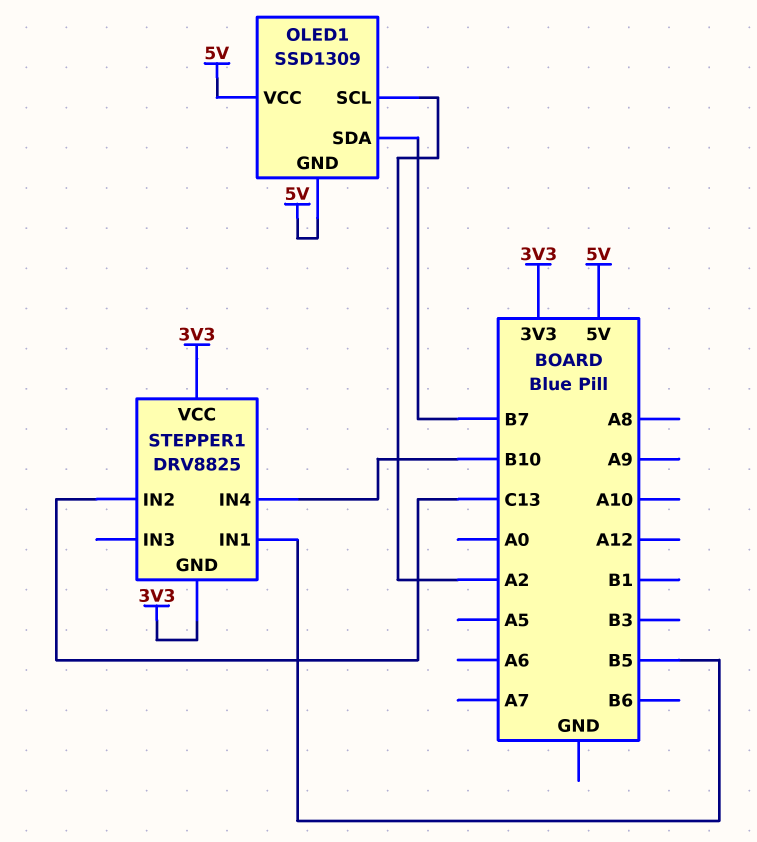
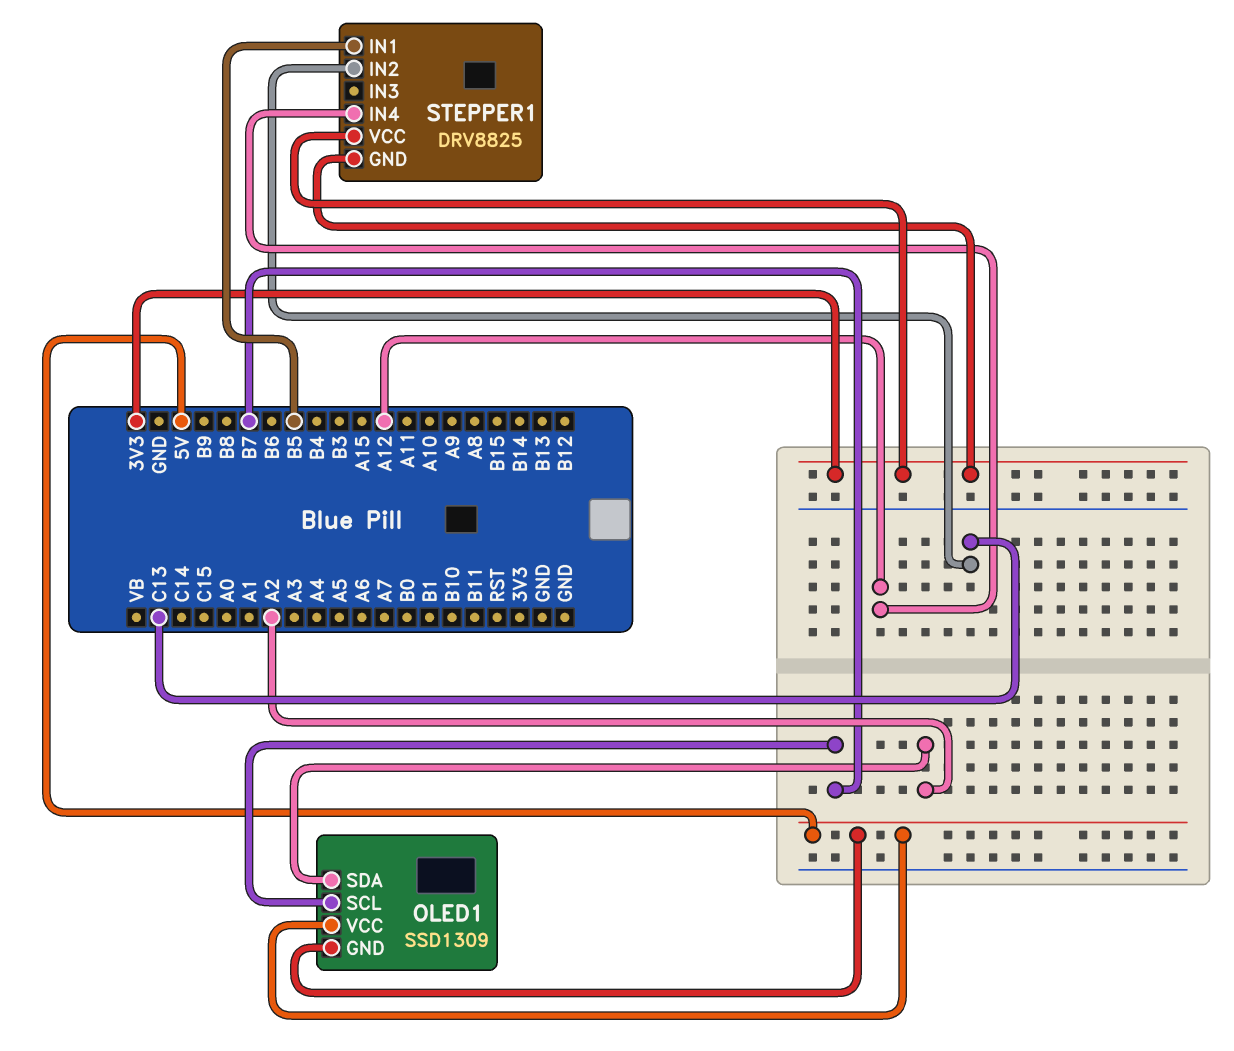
OLED1 pin SCL: A2 -> B7
OLED1 pin SDA: B7 -> A2
STEPPER1 pin IN4: B10 -> A12

